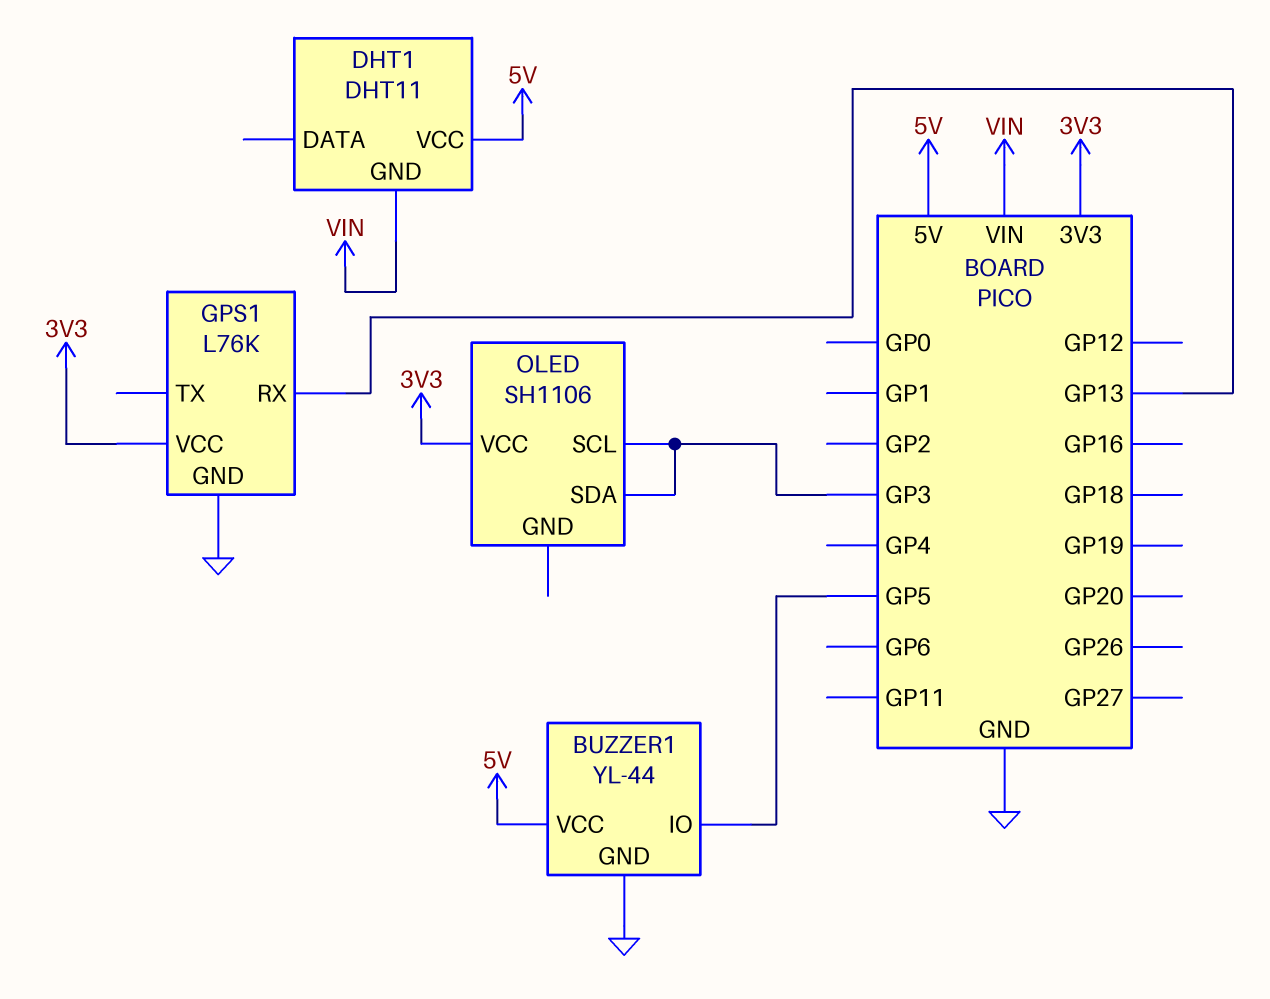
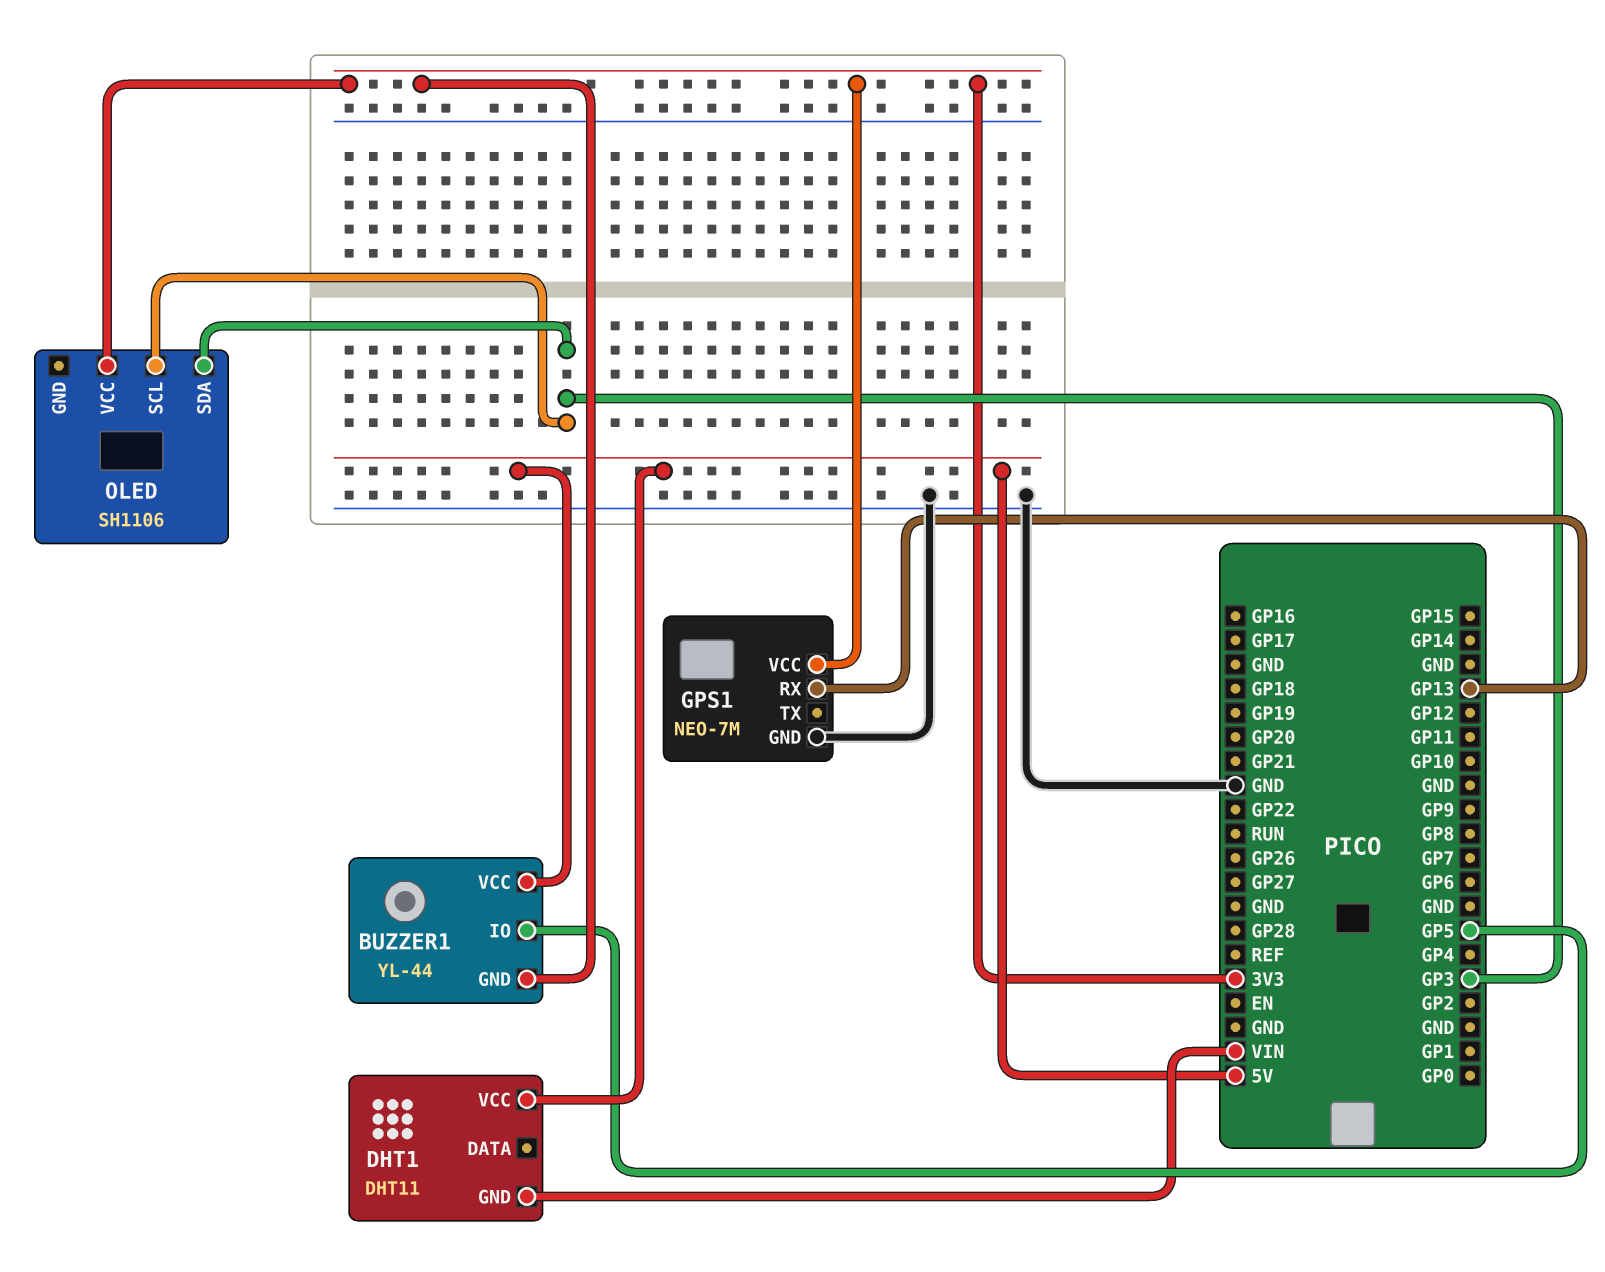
BUZZER1 pin GND: GND -> 3V3
GPS1: L76K -> NEO-7M

